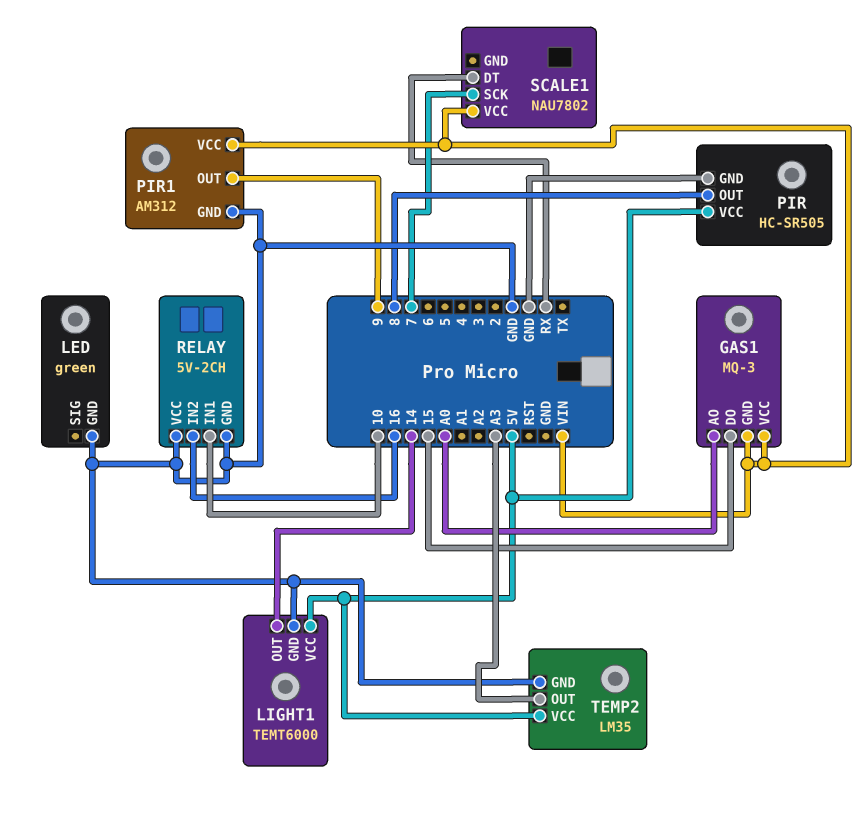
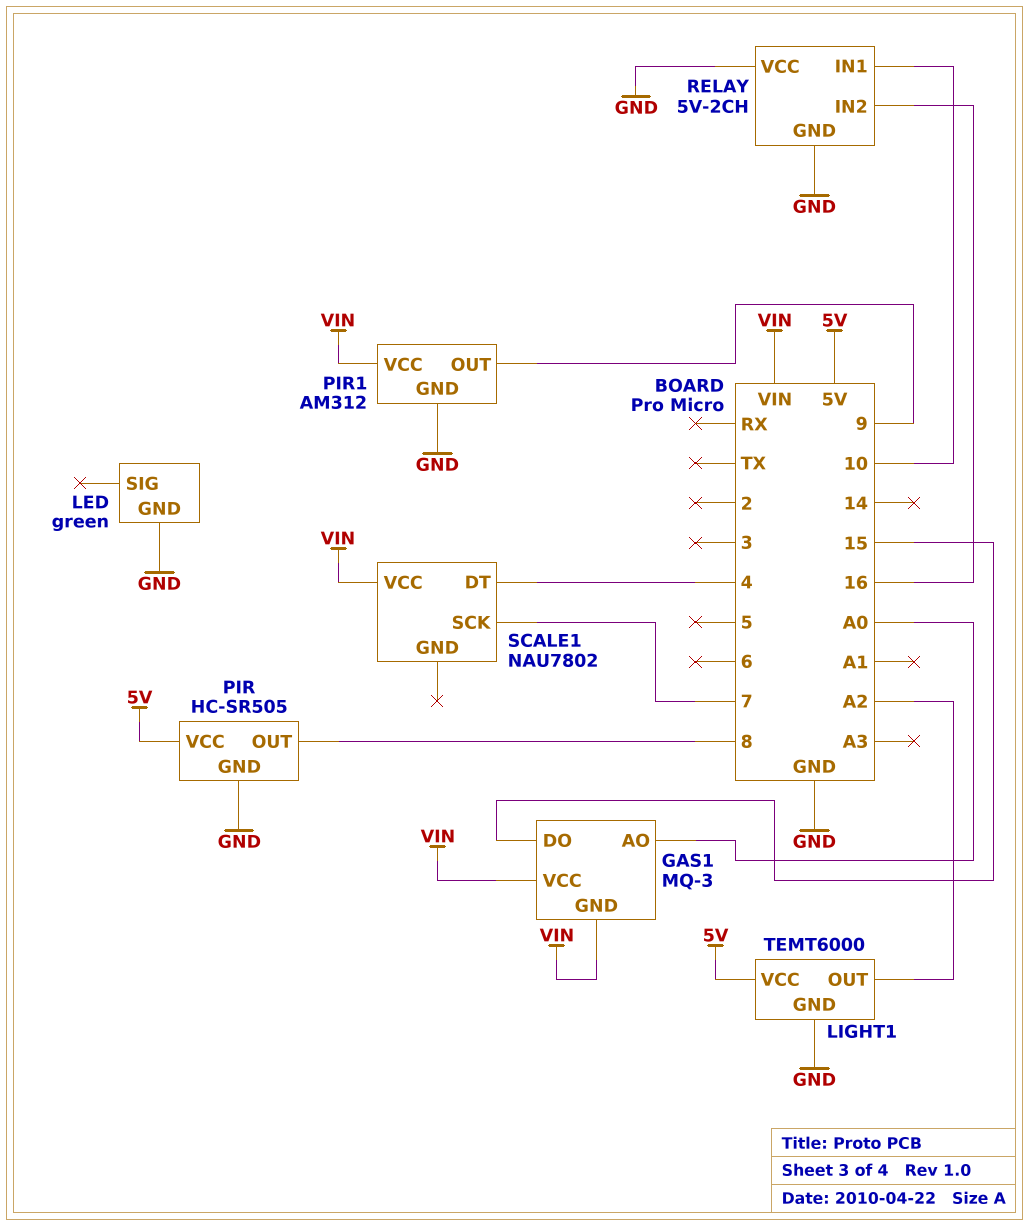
LIGHT1 pin OUT: 14 -> A2
SCALE1 pin DT: RX -> 4
TEMP2: LM35 -> none
TEMP2 pin GND: GND -> none
TEMP2 pin OUT: A3 -> none
TEMP2 pin VCC: 5V -> none

